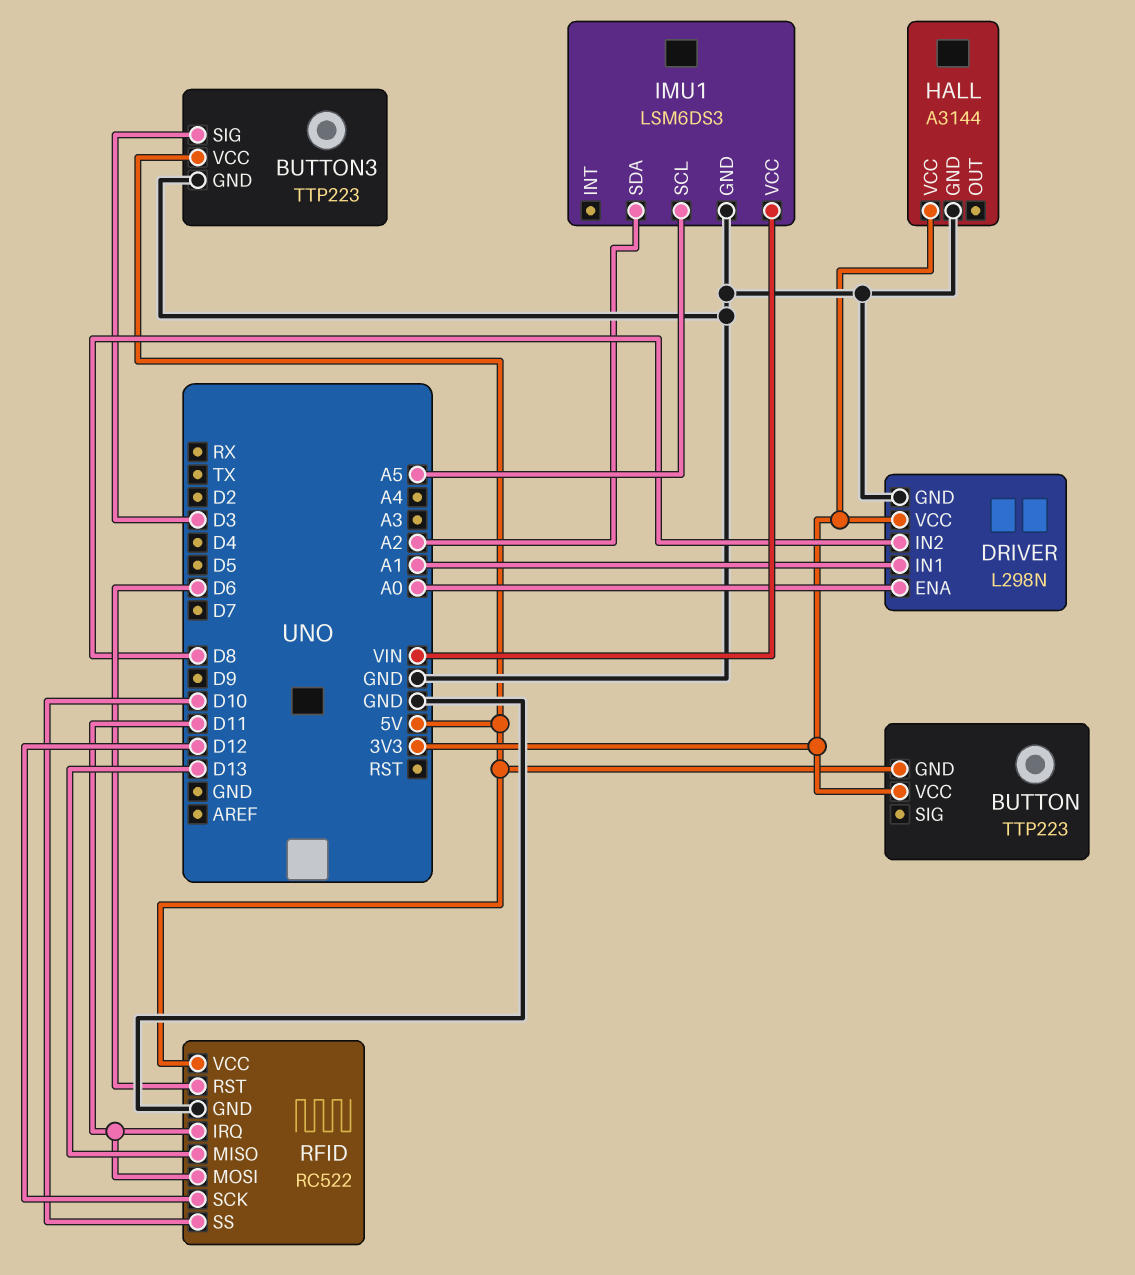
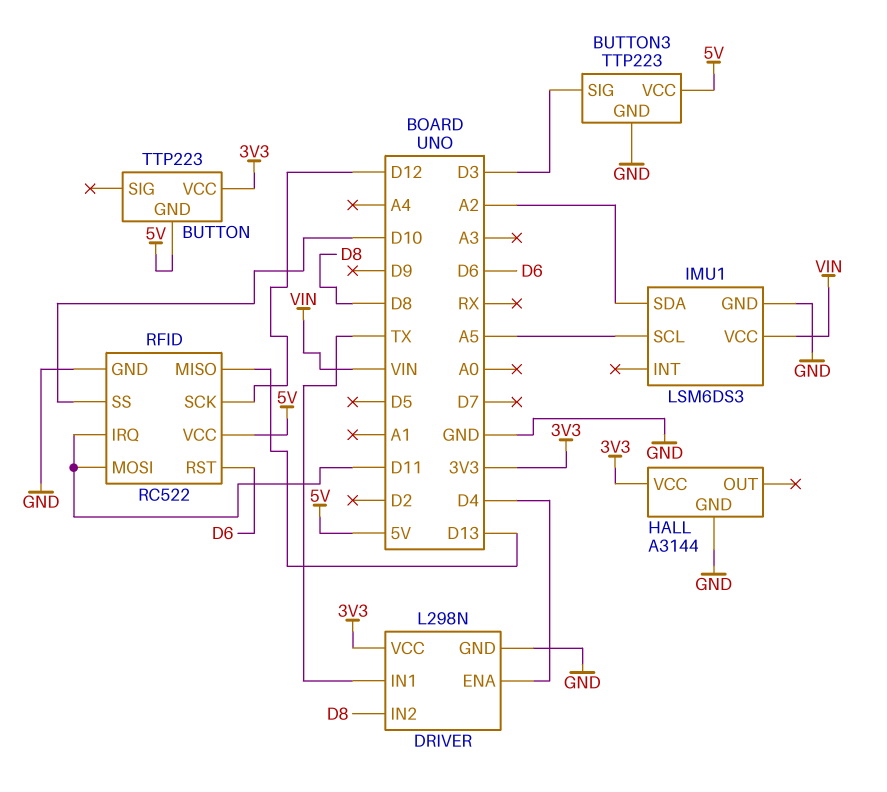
DRIVER pin ENA: A0 -> D4
DRIVER pin IN1: A1 -> TX

